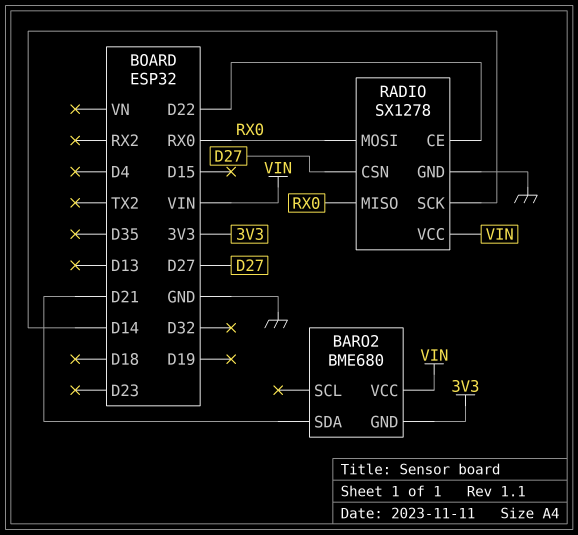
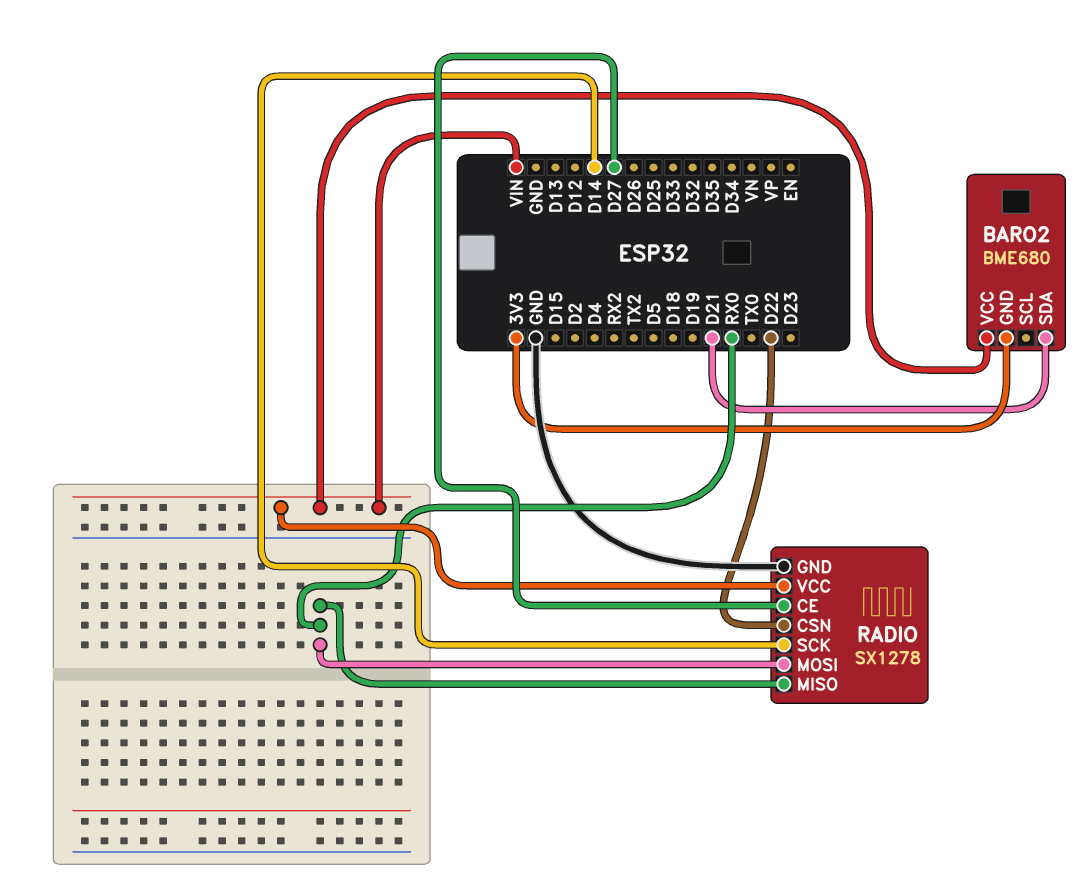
RADIO pin CE: D22 -> D27
RADIO pin CSN: D27 -> D22

